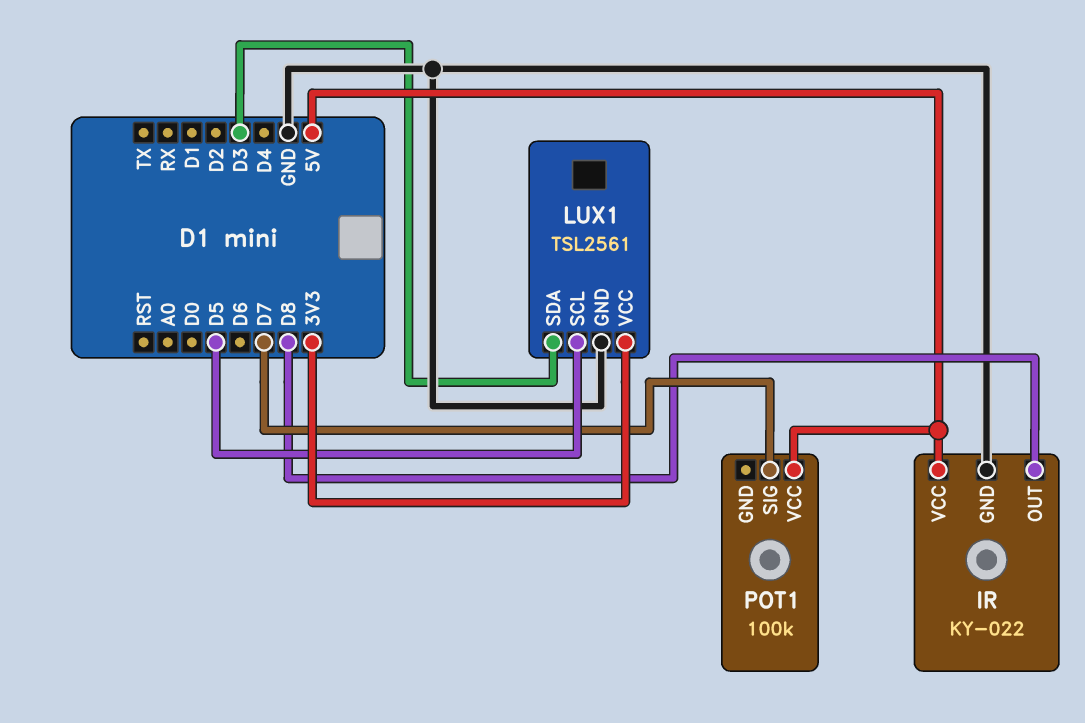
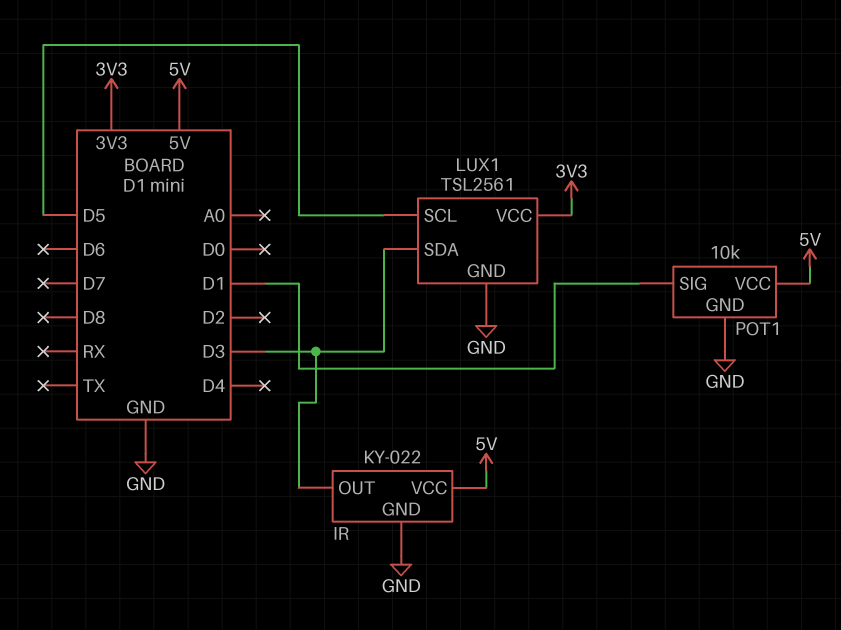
IR pin OUT: D8 -> D3
POT1: 100k -> 10k
POT1 pin GND: none -> GND
POT1 pin SIG: D7 -> D1

